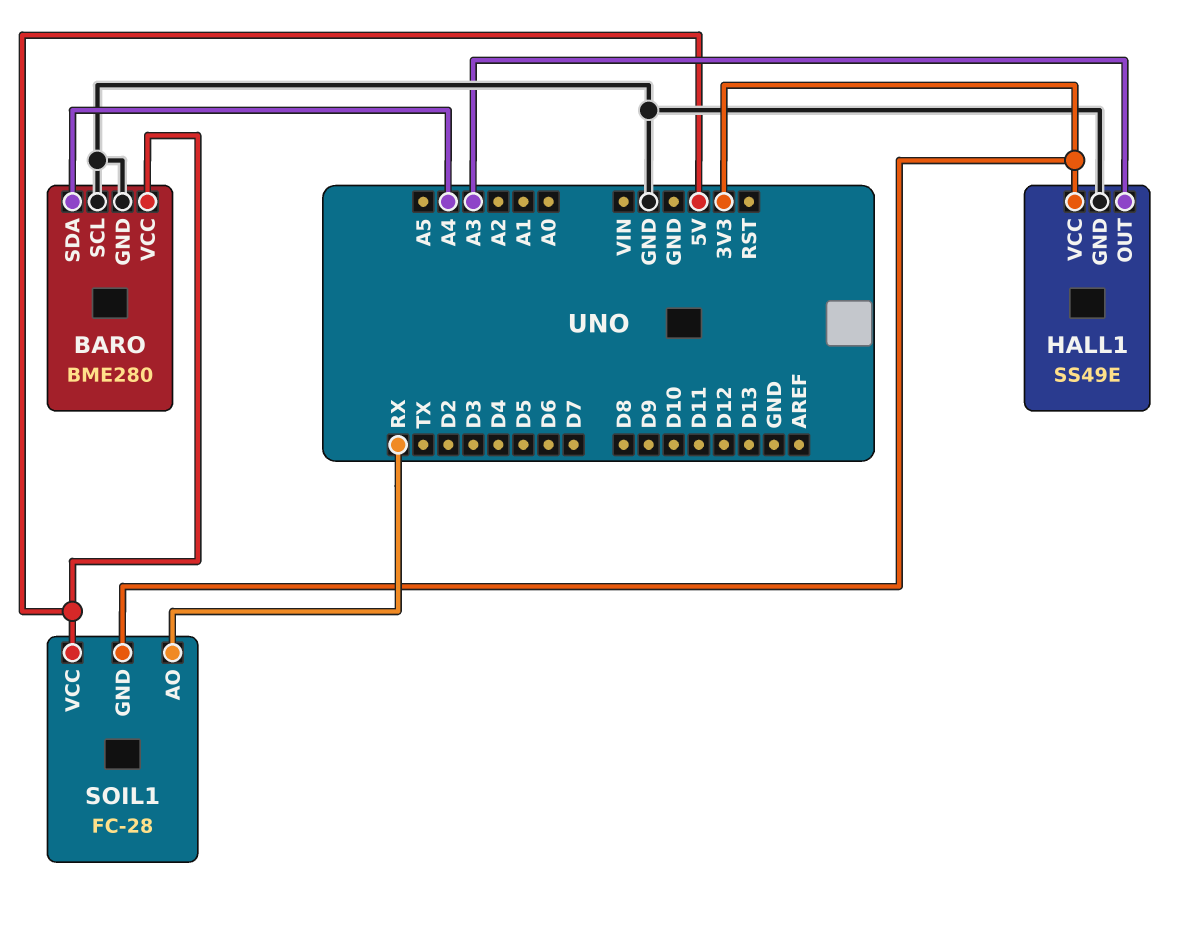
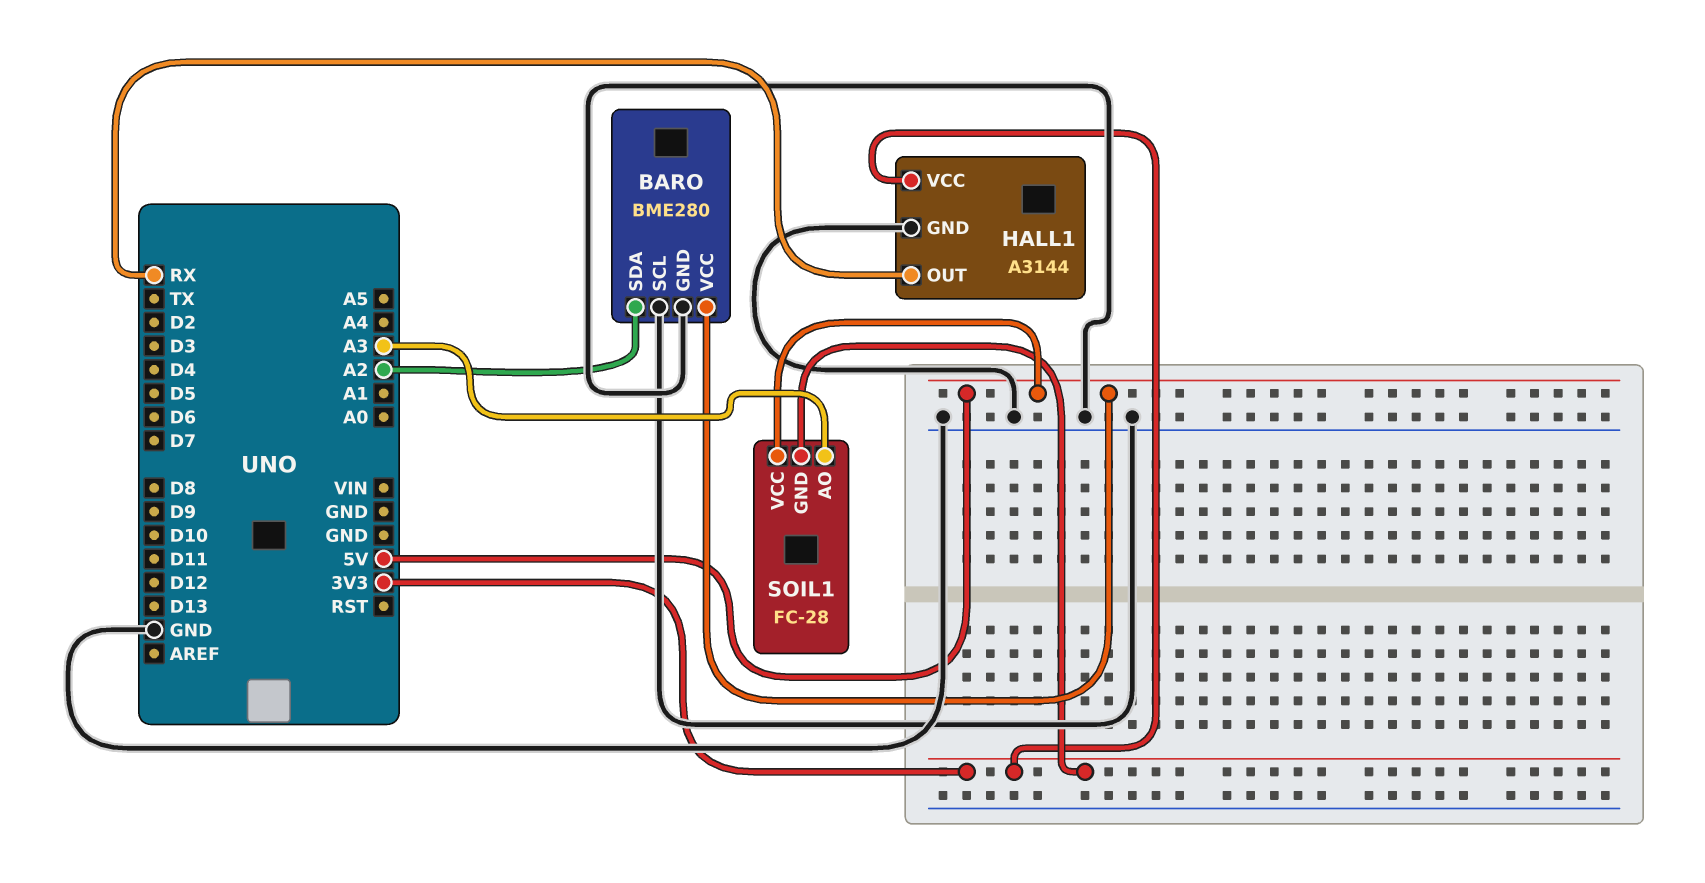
BARO pin SDA: A4 -> A2
HALL1: SS49E -> A3144
HALL1 pin OUT: A3 -> RX
SOIL1 pin AO: RX -> A3

